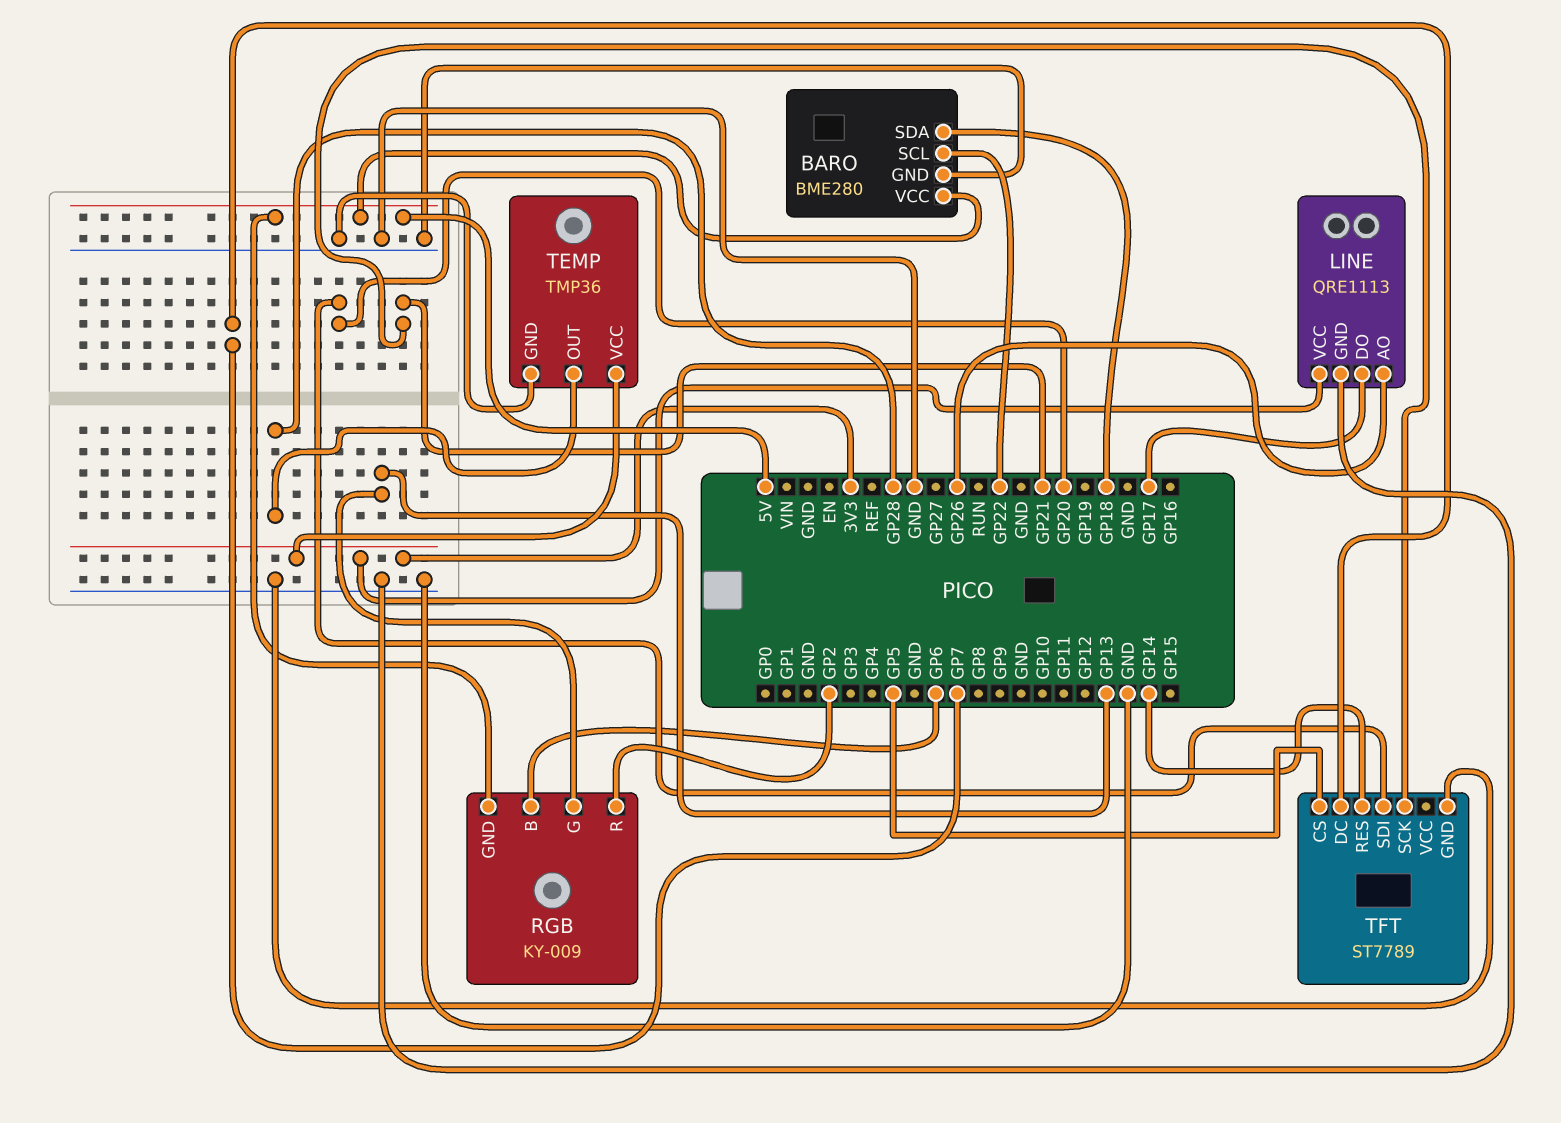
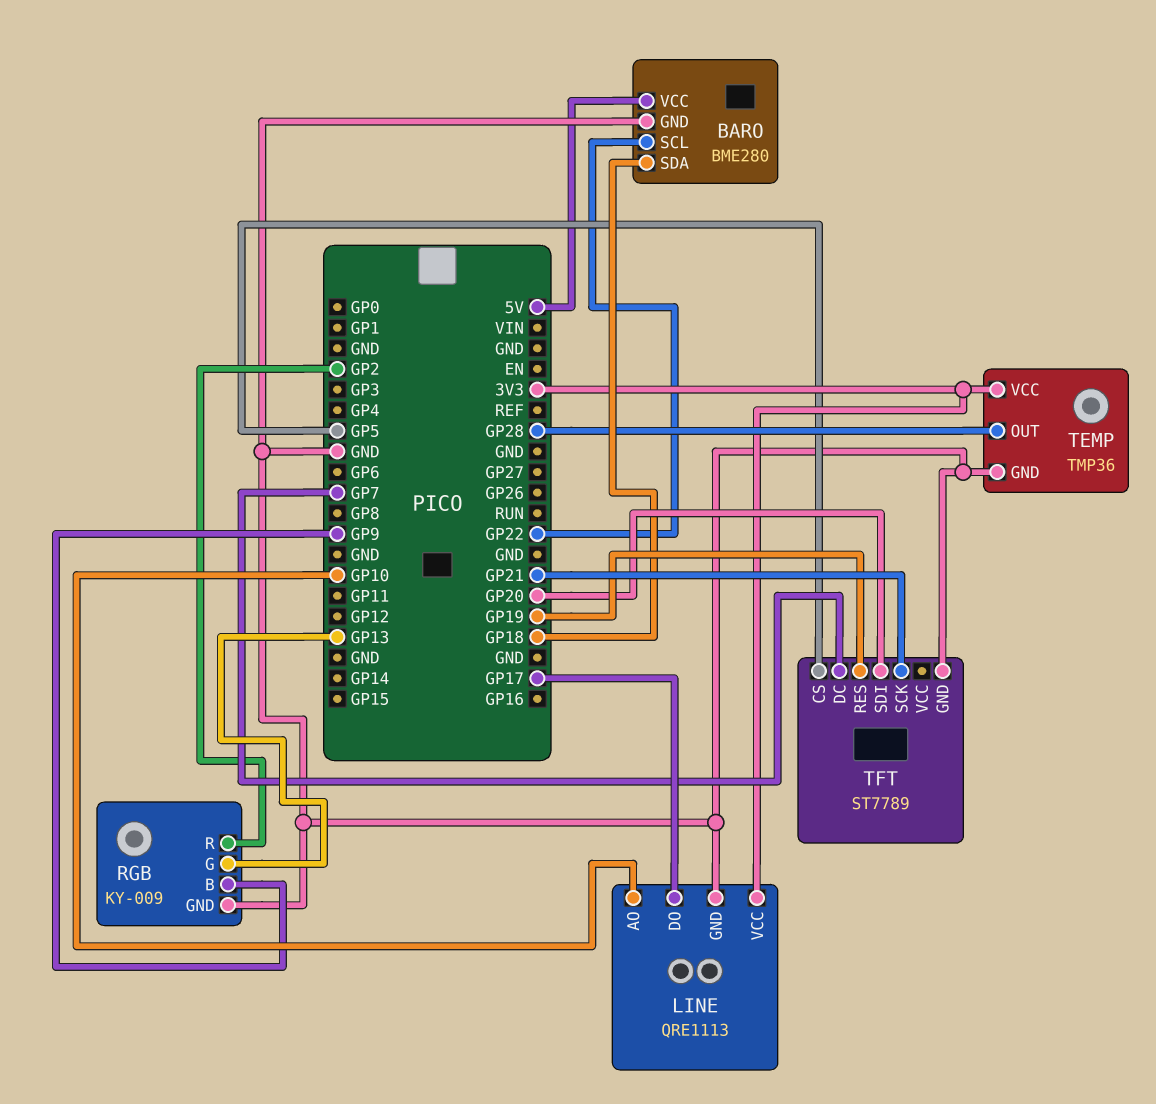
LINE pin AO: GP26 -> GP10
RGB pin B: GP6 -> GP9
RGB pin GND: 5V -> GND
TFT pin RES: GP14 -> GP19

